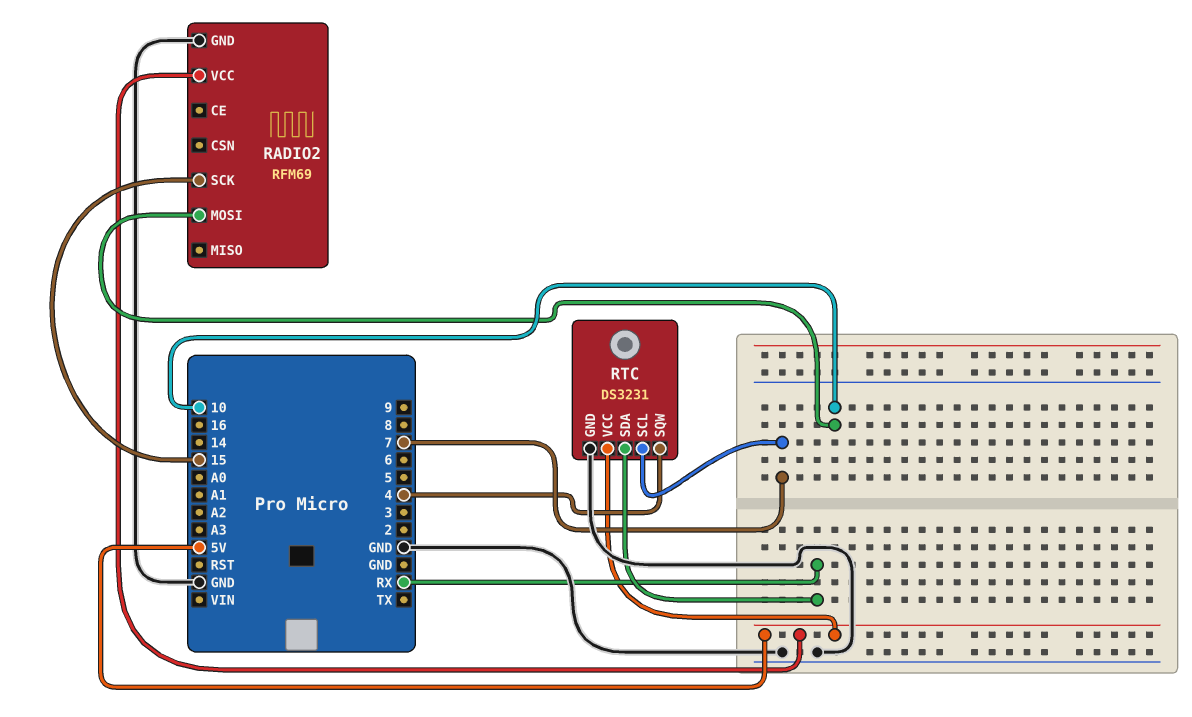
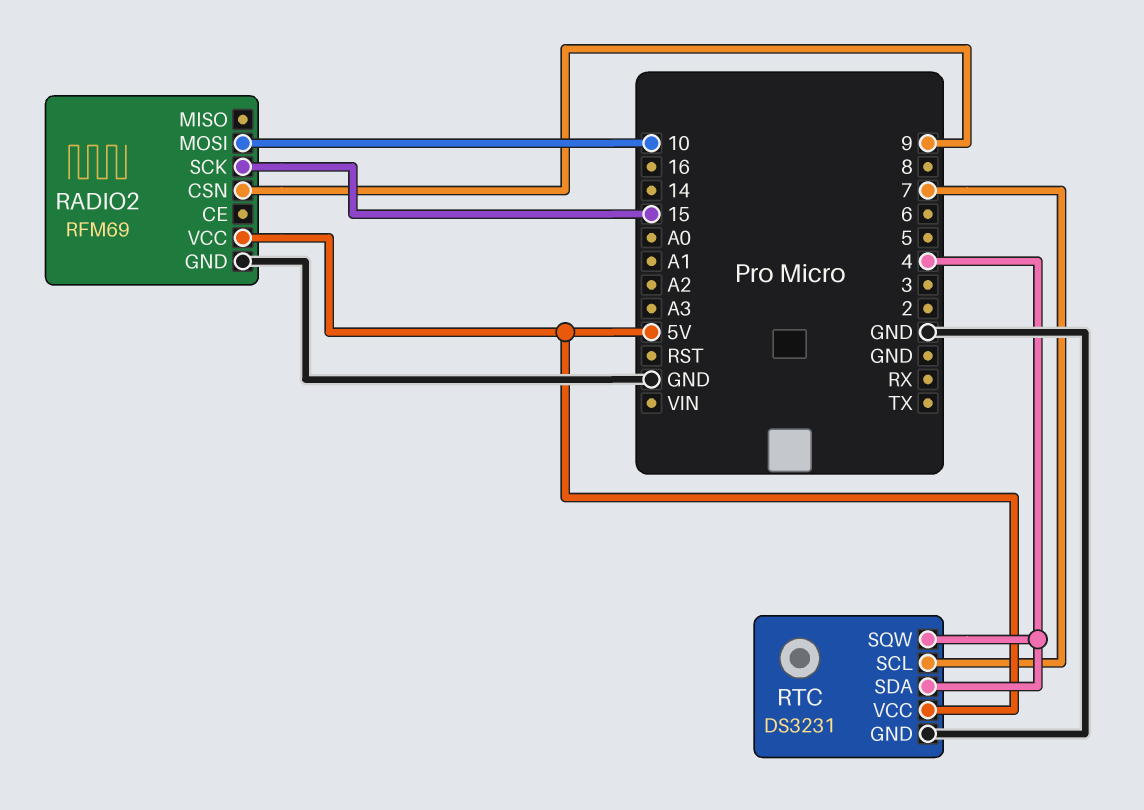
RADIO2 pin CSN: none -> 9
RTC pin SDA: RX -> 4

